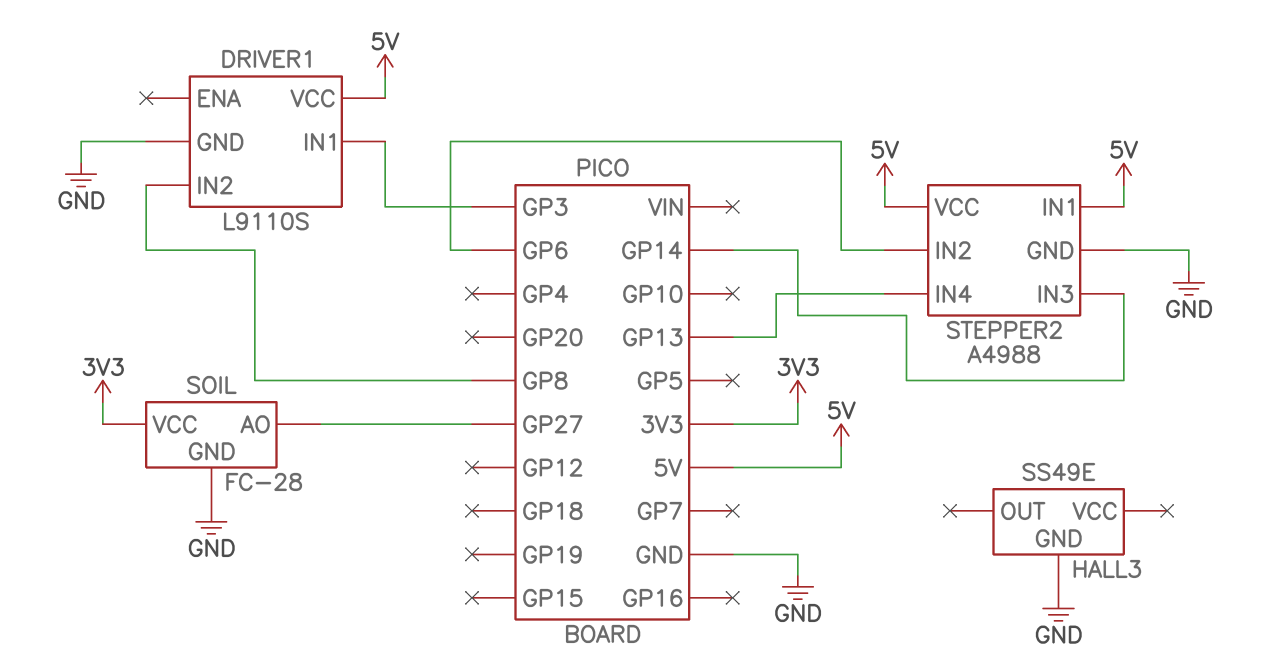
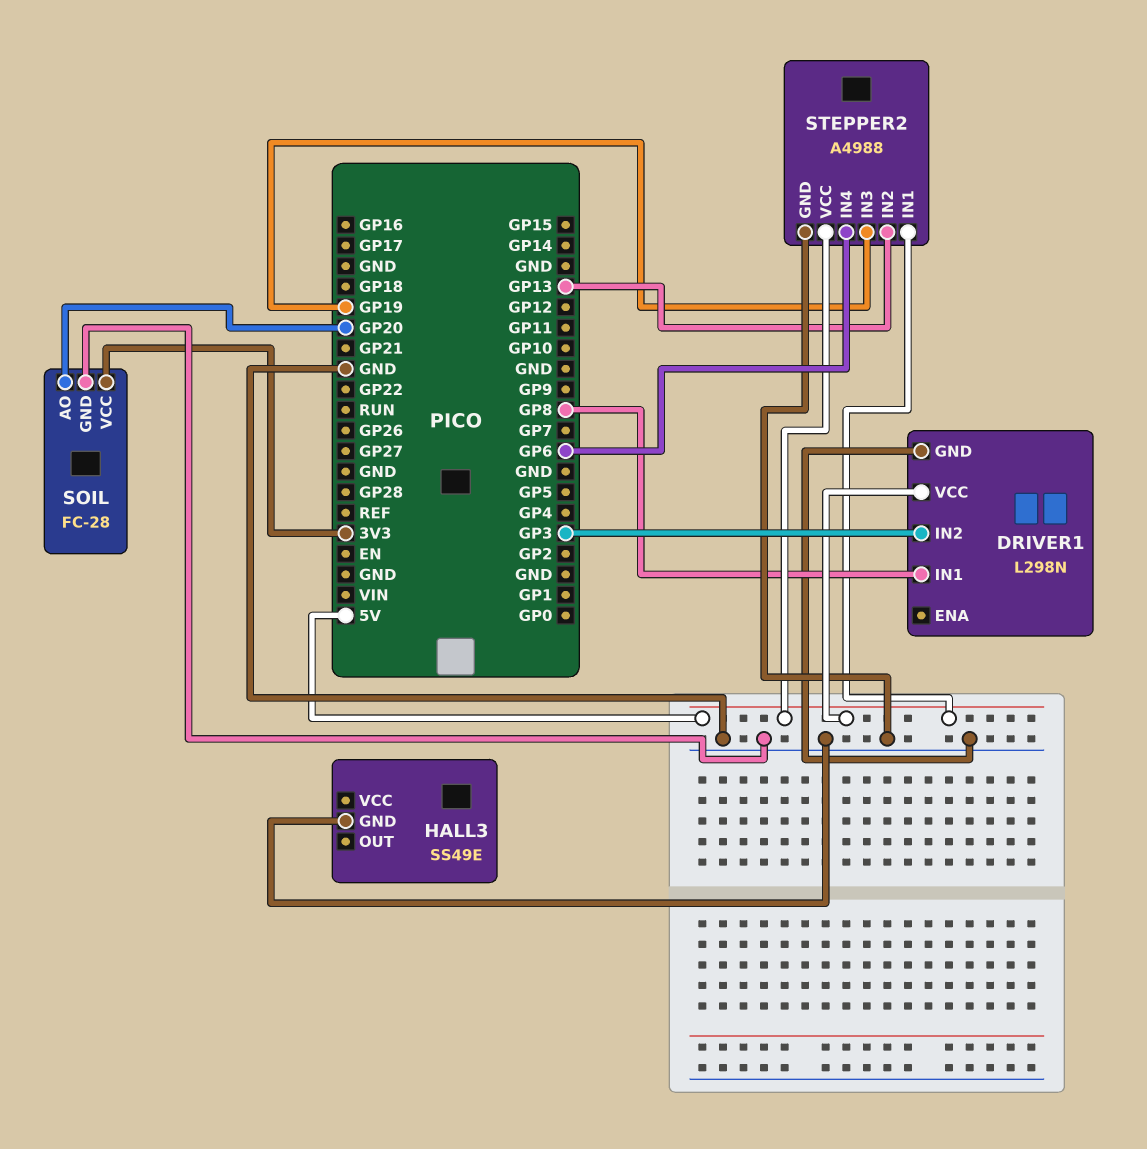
DRIVER1: L9110S -> L298N
DRIVER1 pin IN1: GP3 -> GP8
DRIVER1 pin IN2: GP8 -> GP3
SOIL pin AO: GP27 -> GP20
STEPPER2 pin IN2: GP6 -> GP13
STEPPER2 pin IN3: GP14 -> GP19
STEPPER2 pin IN4: GP13 -> GP6

